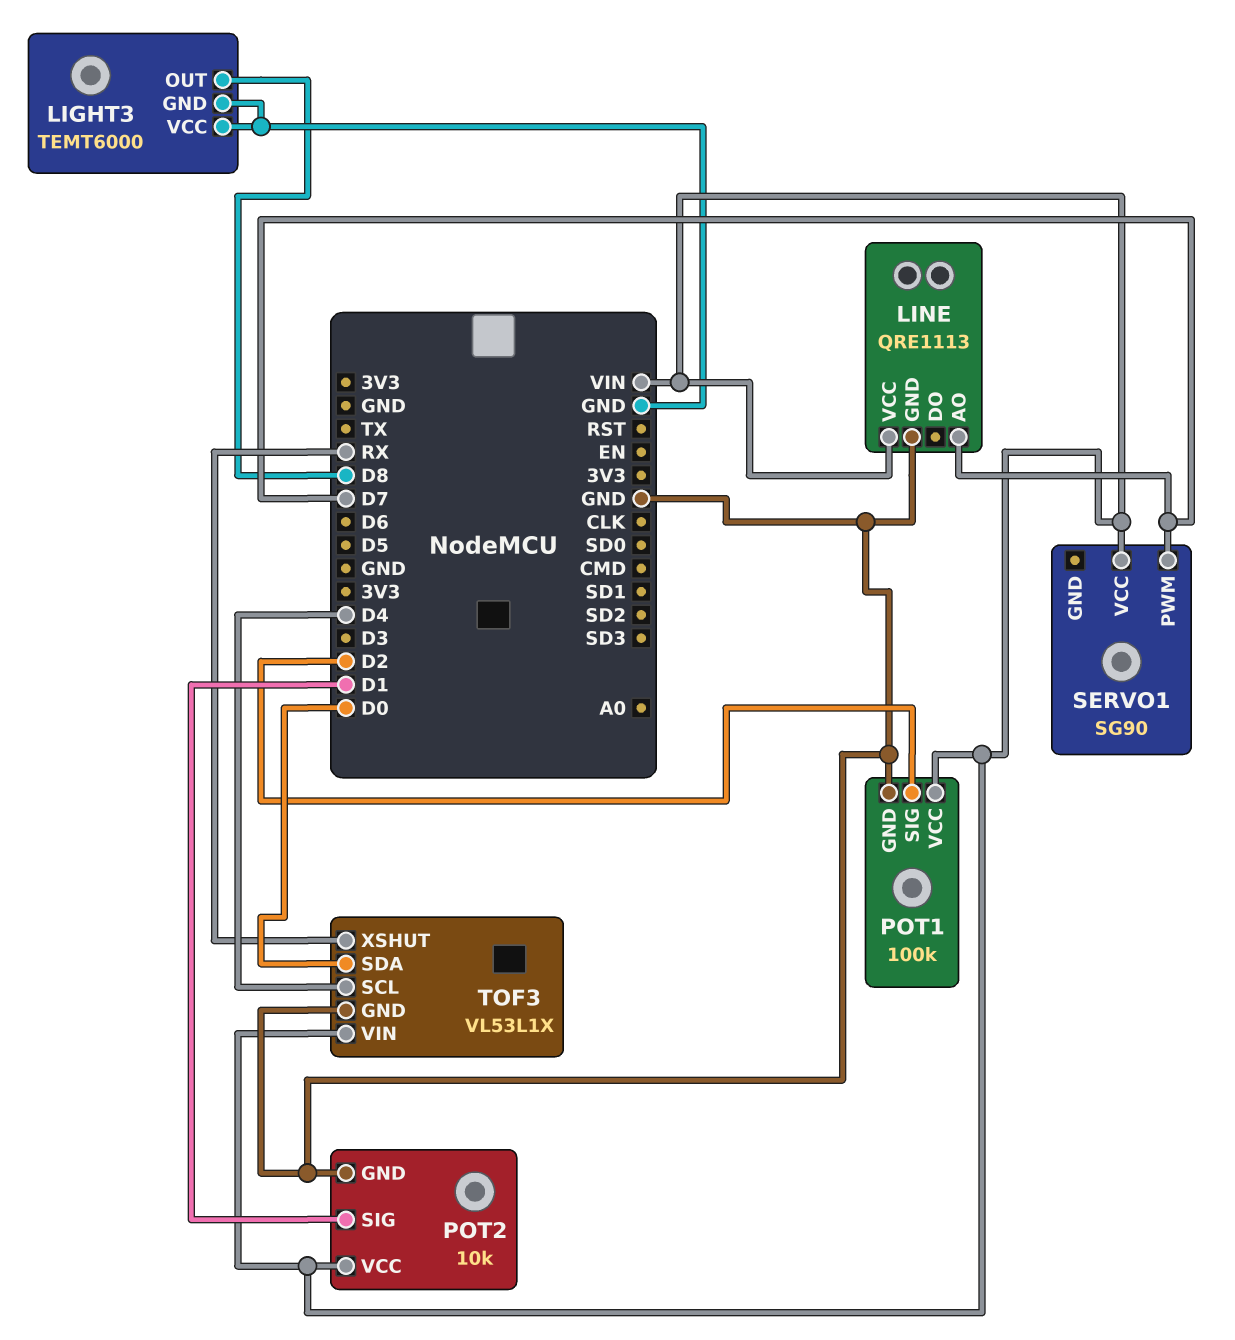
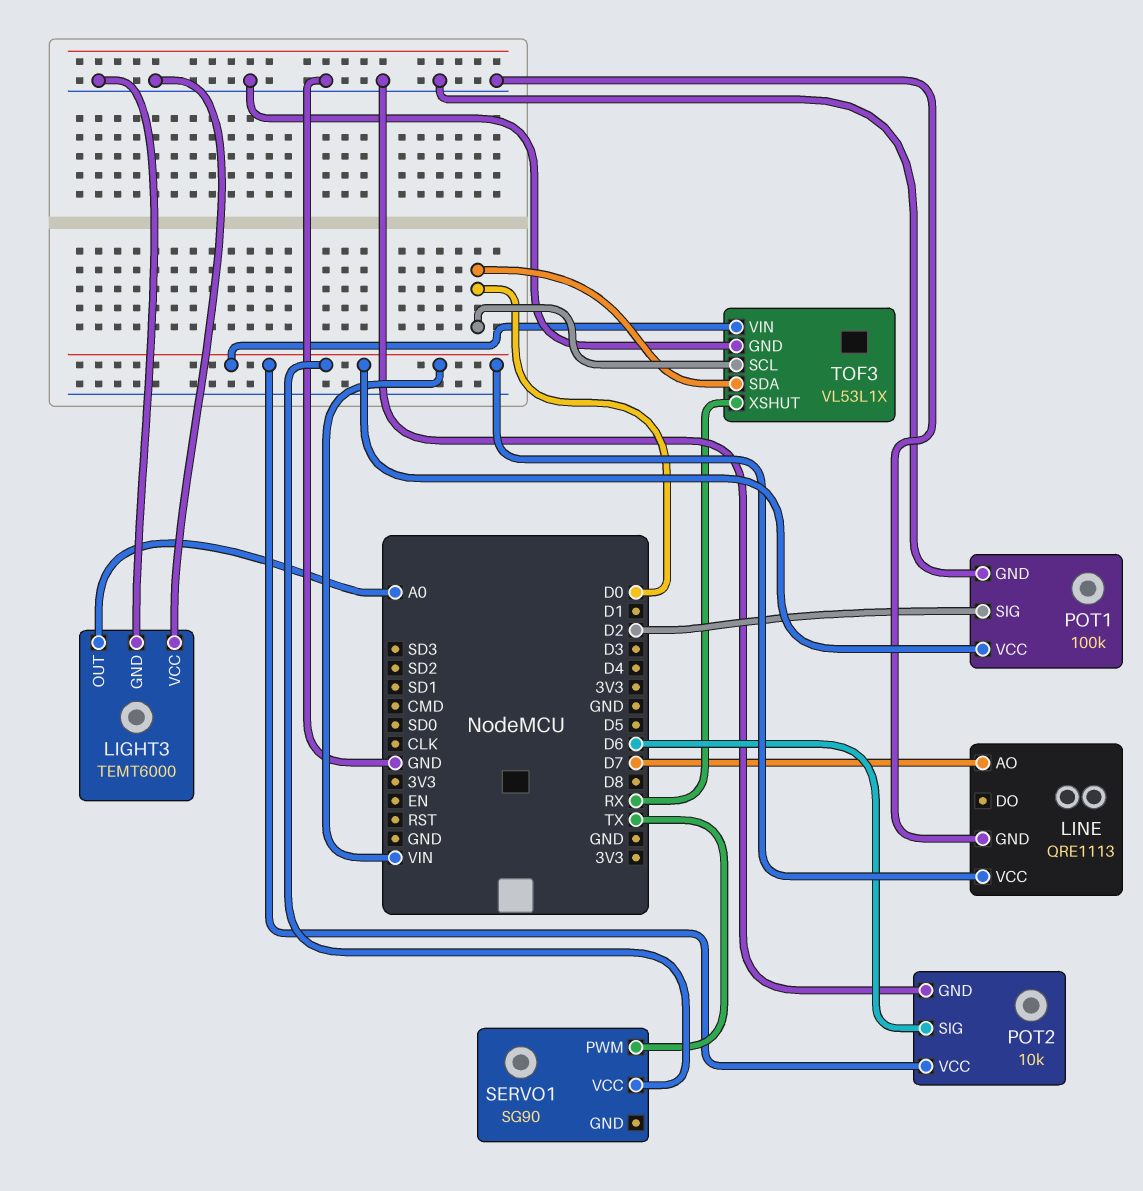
LIGHT3 pin OUT: D8 -> A0
POT2 pin SIG: D1 -> D6
SERVO1 pin PWM: D7 -> TX
TOF3 pin SCL: D4 -> D0

